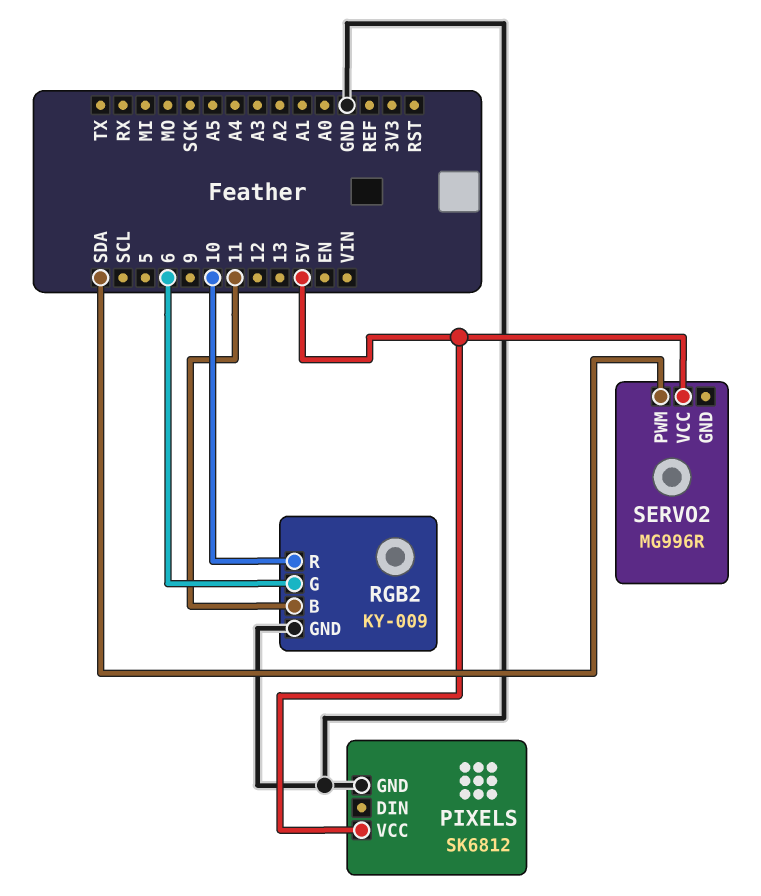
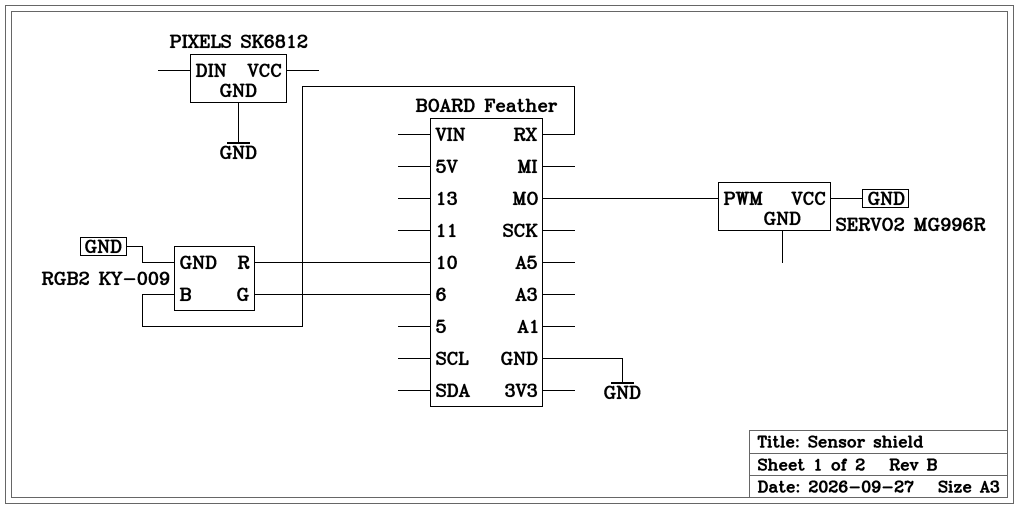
PIXELS pin VCC: 5V -> none
RGB2 pin B: 11 -> RX
SERVO2 pin PWM: SDA -> MO
SERVO2 pin VCC: 5V -> GND

